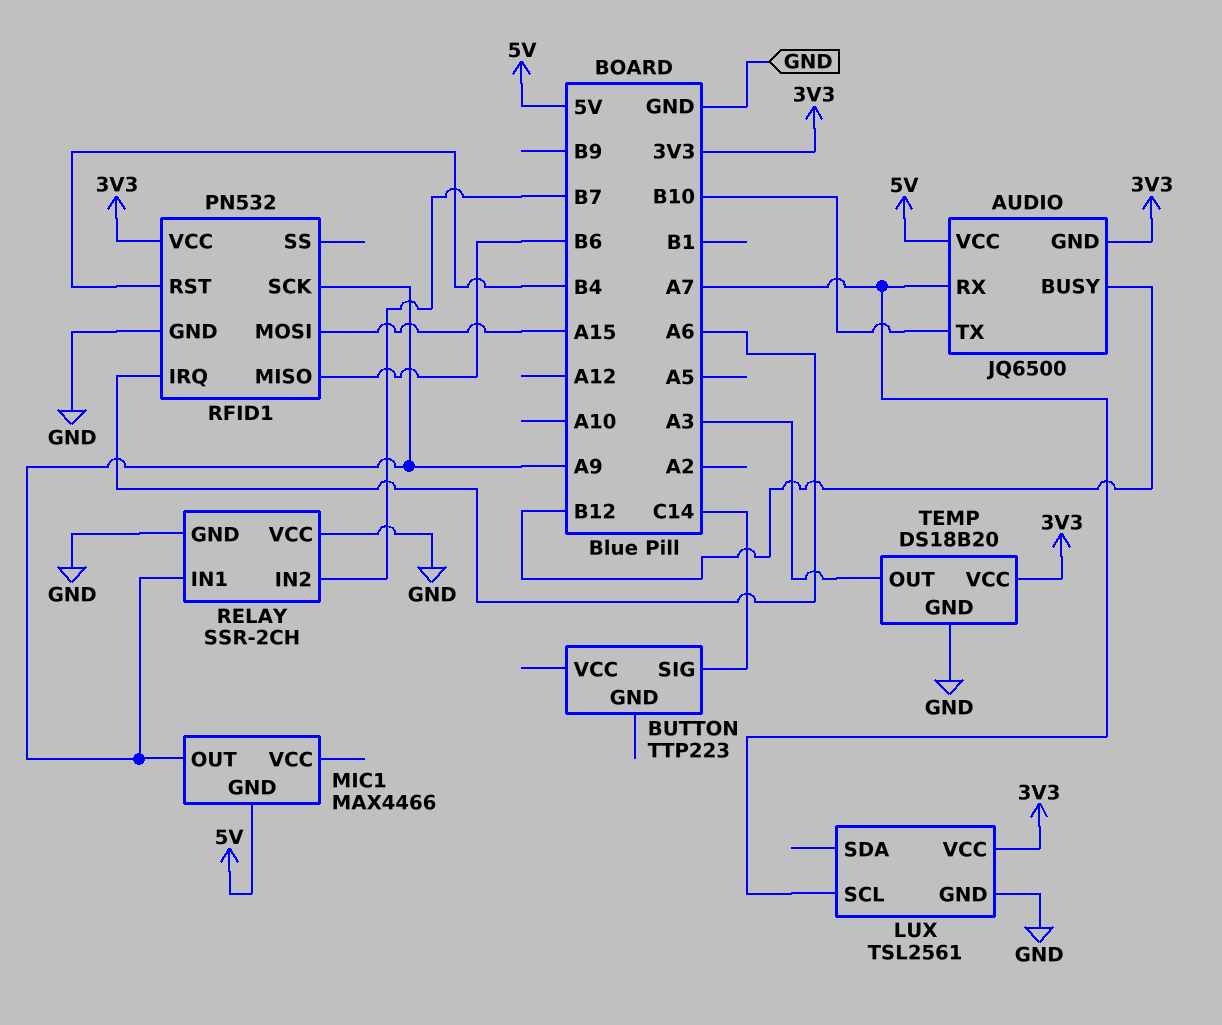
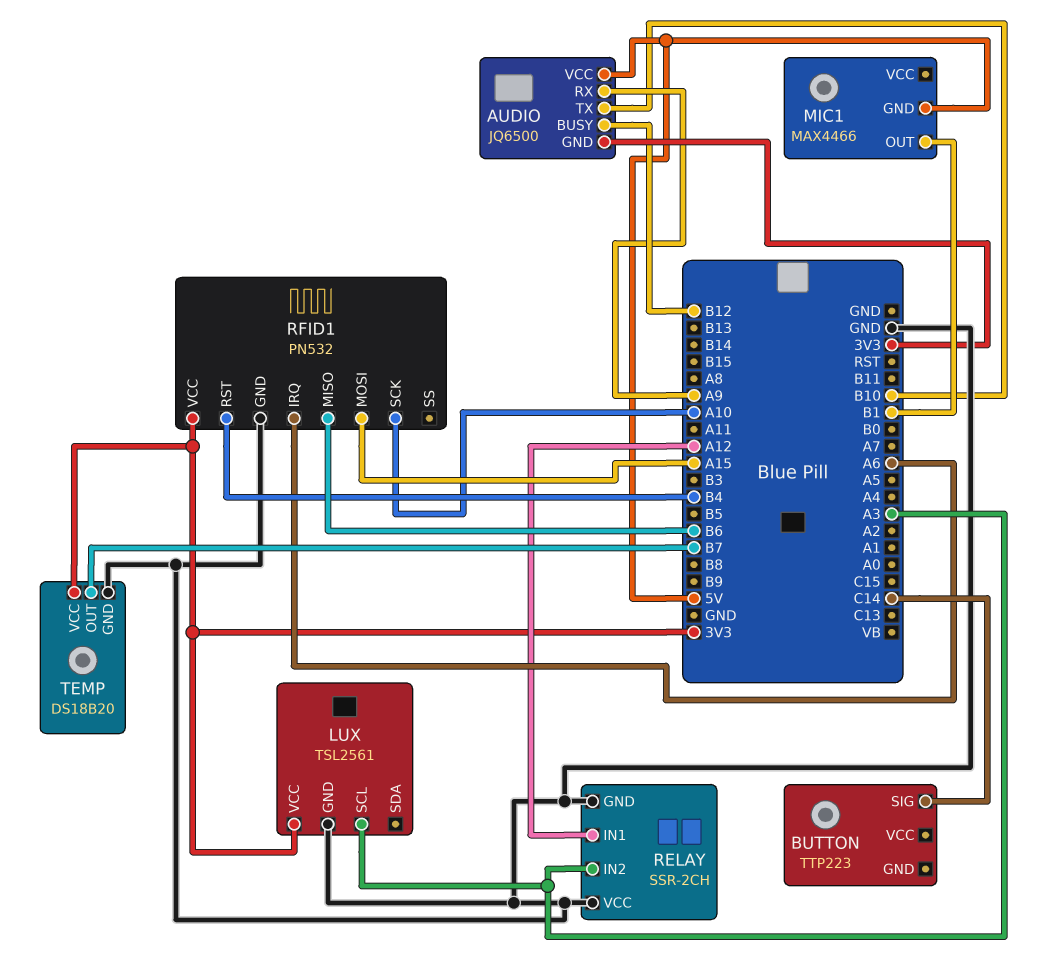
AUDIO pin RX: A7 -> A9
LUX pin SCL: A7 -> A3
MIC1 pin OUT: A9 -> B1
RELAY pin IN1: A9 -> A12
RELAY pin IN2: B7 -> A3
RFID1 pin SCK: A9 -> A10
TEMP pin OUT: A3 -> B7

